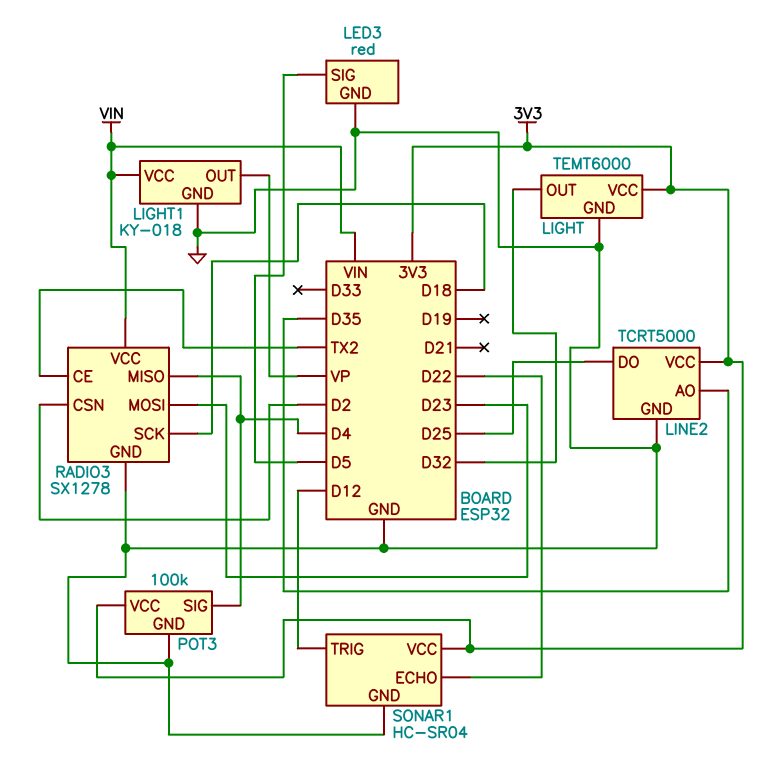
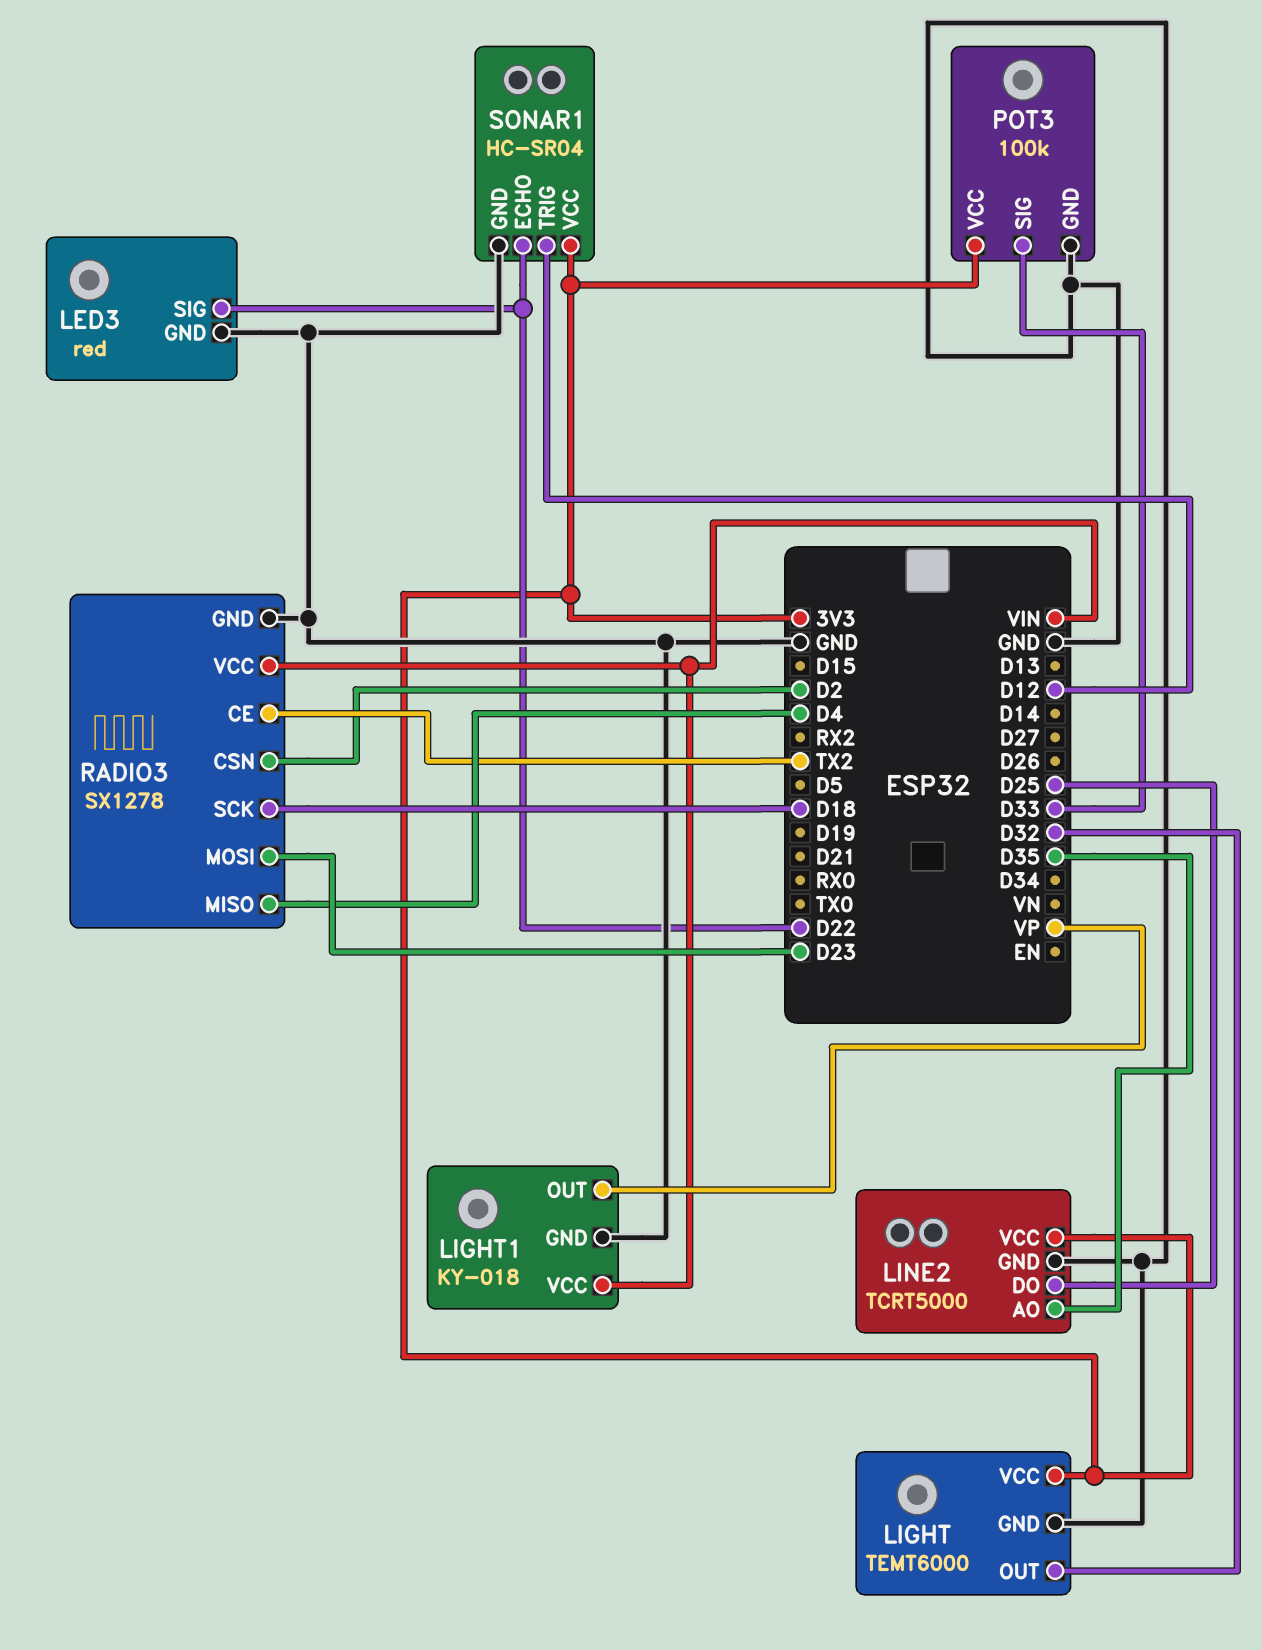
LED3 pin SIG: D5 -> D22
POT3 pin SIG: D4 -> D33

